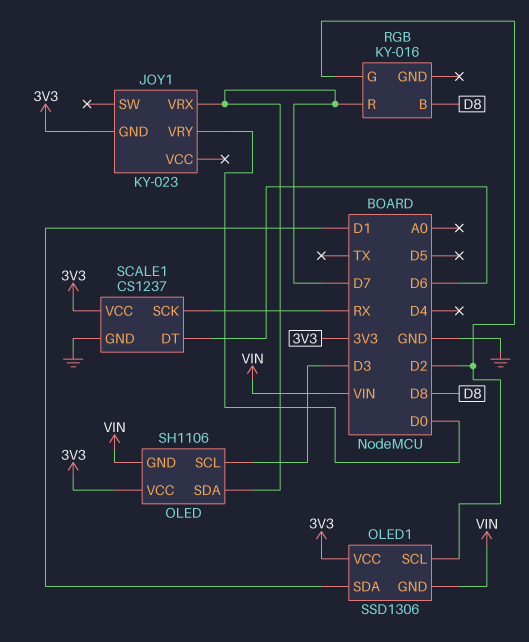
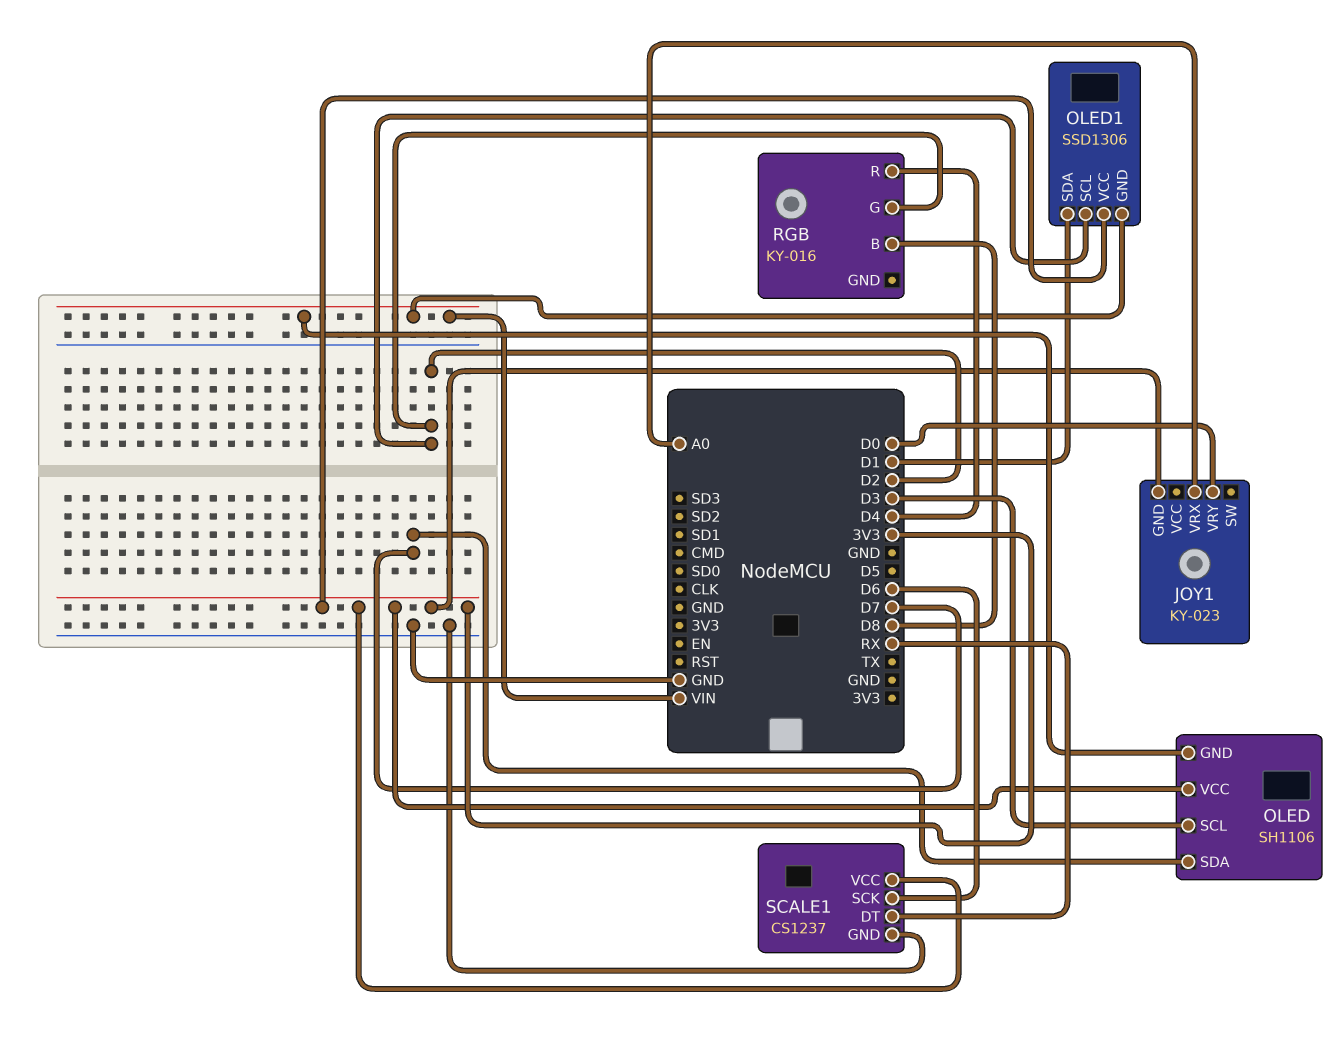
JOY1 pin VRX: D7 -> A0
RGB pin R: D7 -> D4
SCALE1 pin DT: D6 -> RX
SCALE1 pin SCK: RX -> D6

